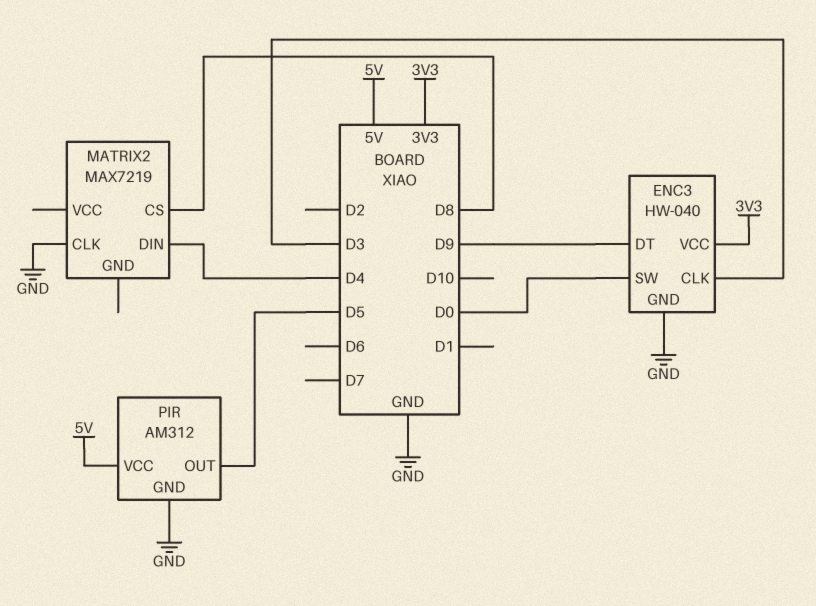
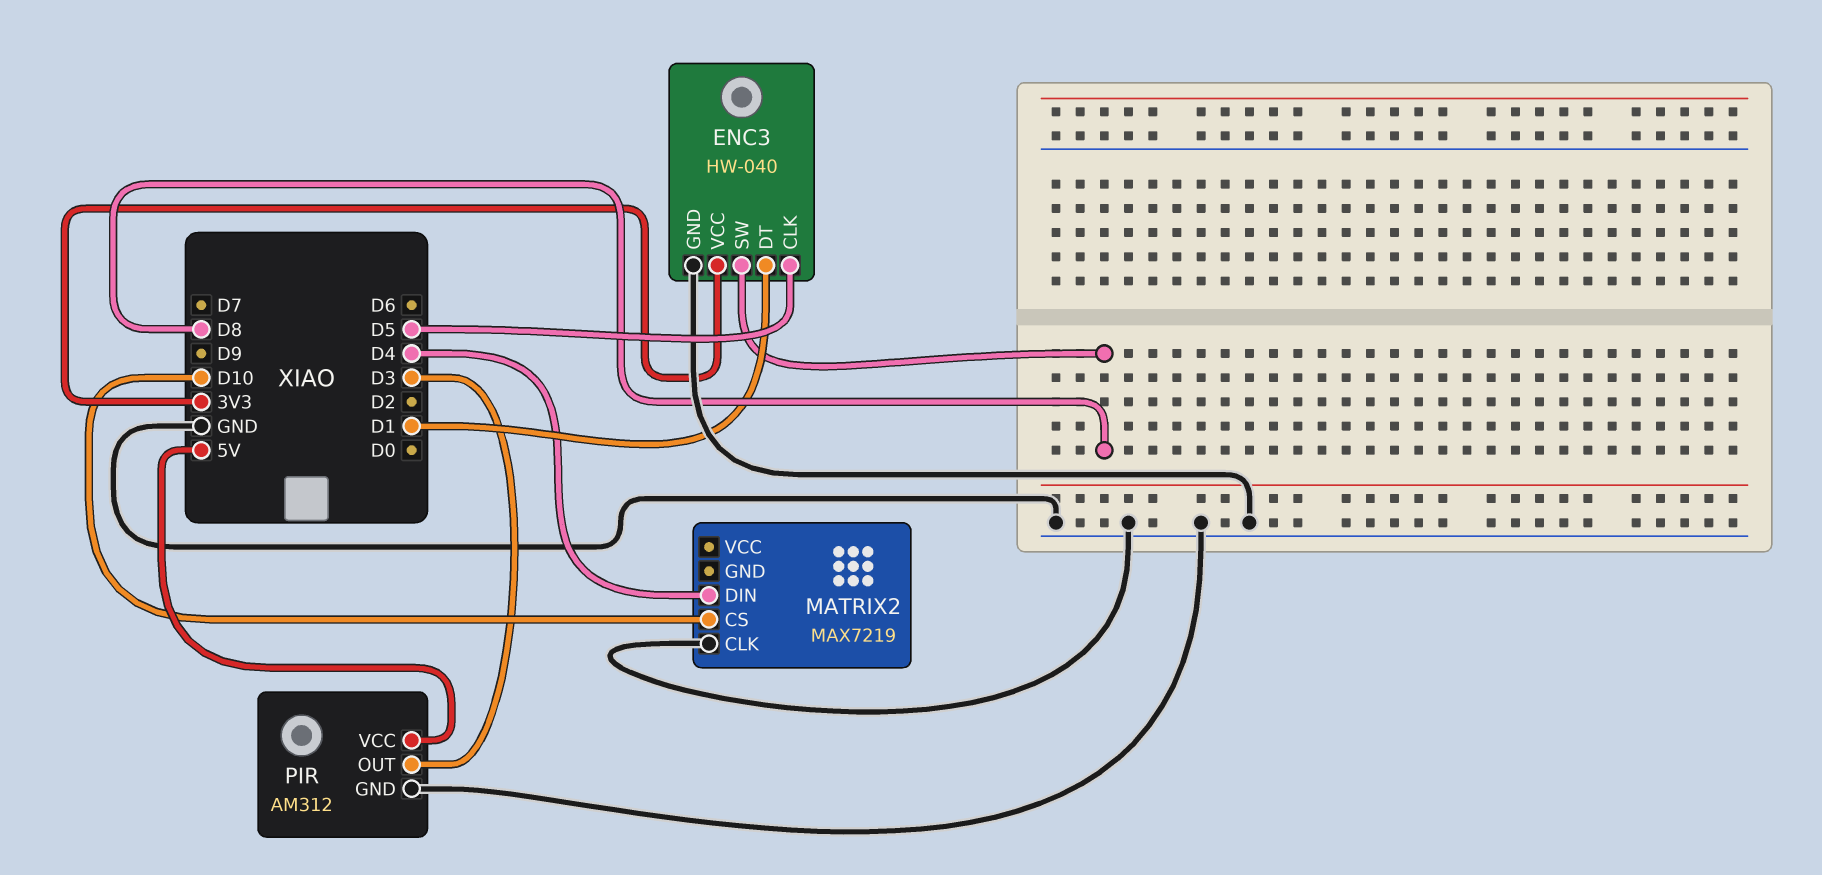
ENC3 pin CLK: D3 -> D5
ENC3 pin DT: D9 -> D1
ENC3 pin SW: D0 -> D8
MATRIX2 pin CS: D8 -> D10
PIR pin OUT: D5 -> D3

